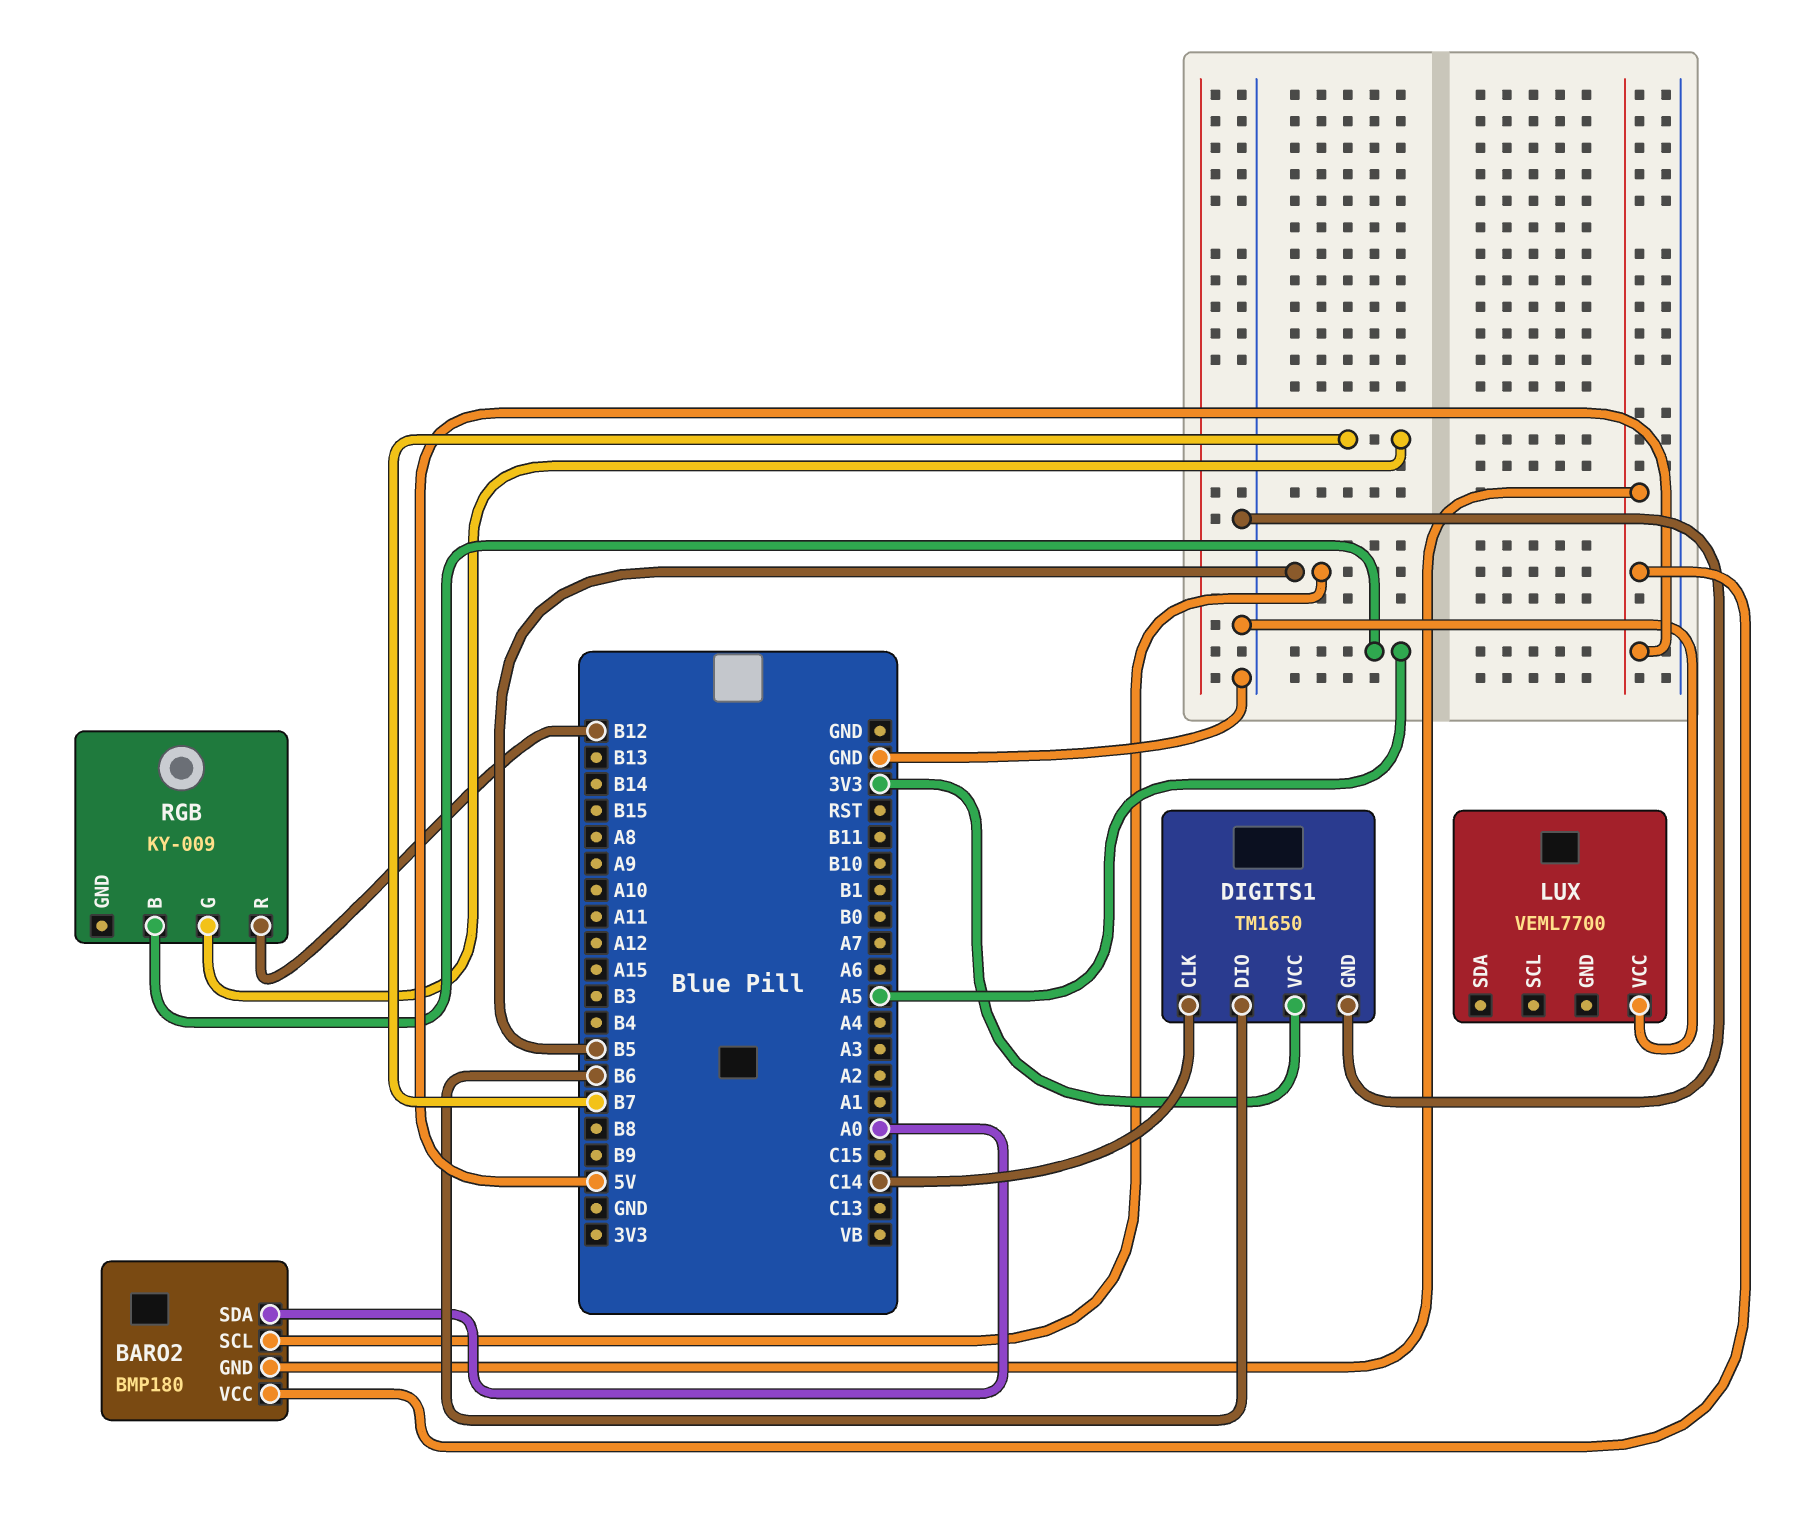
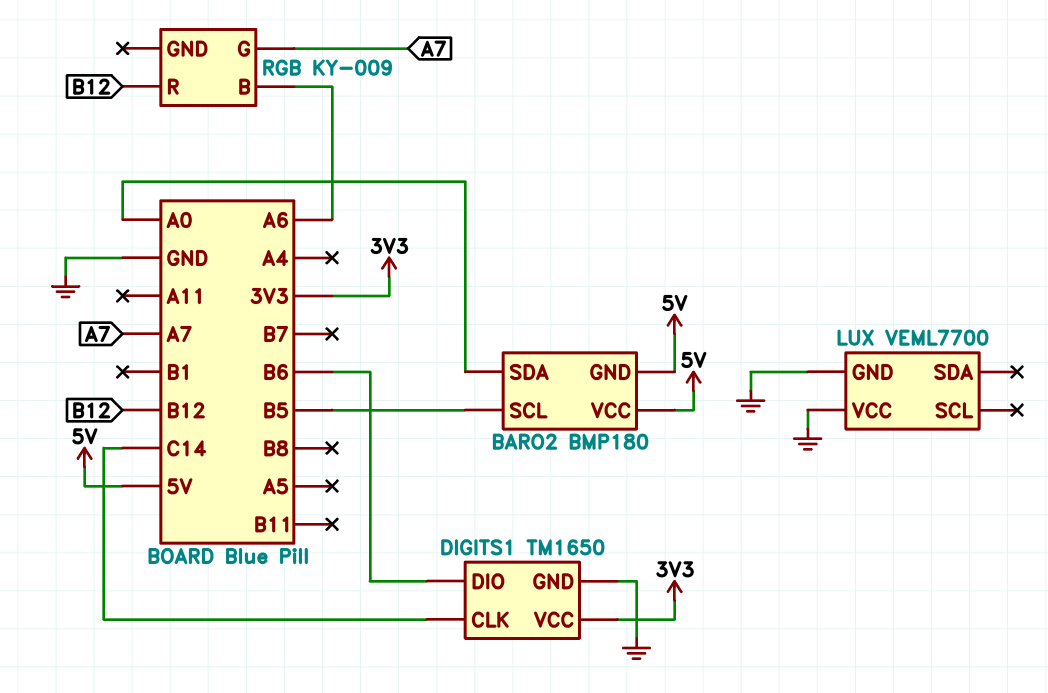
LUX pin GND: none -> GND
RGB pin B: A5 -> A6
RGB pin G: B7 -> A7

